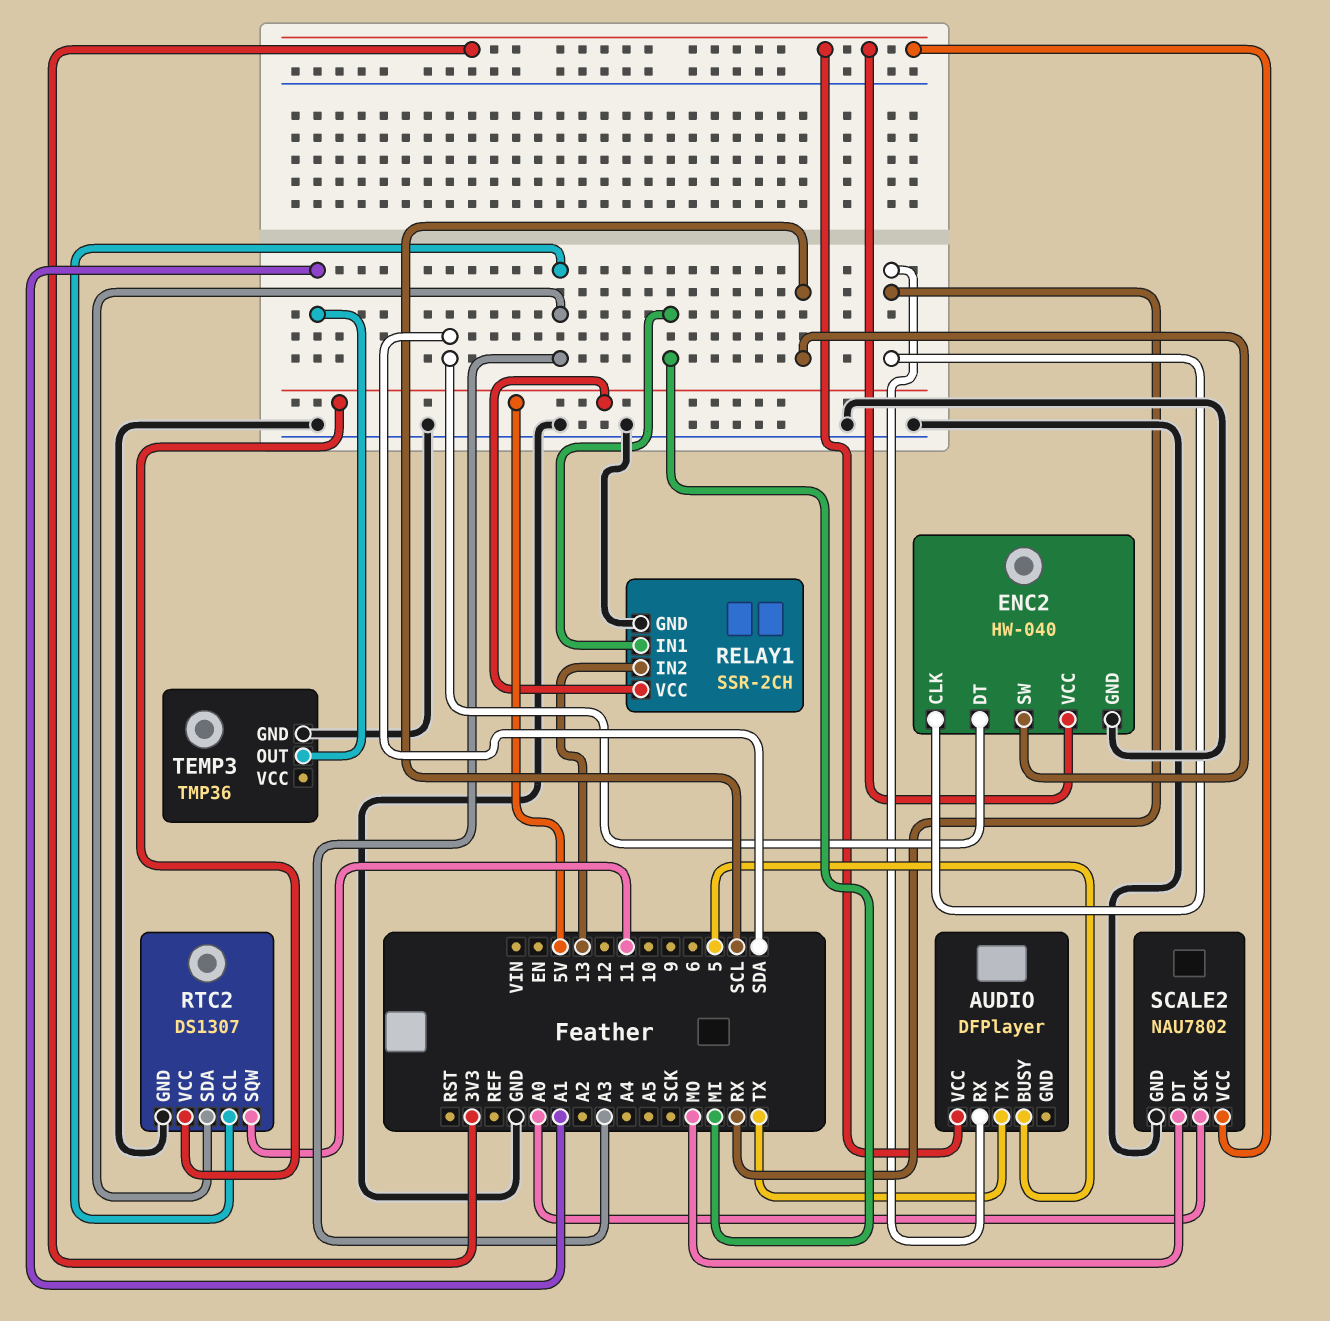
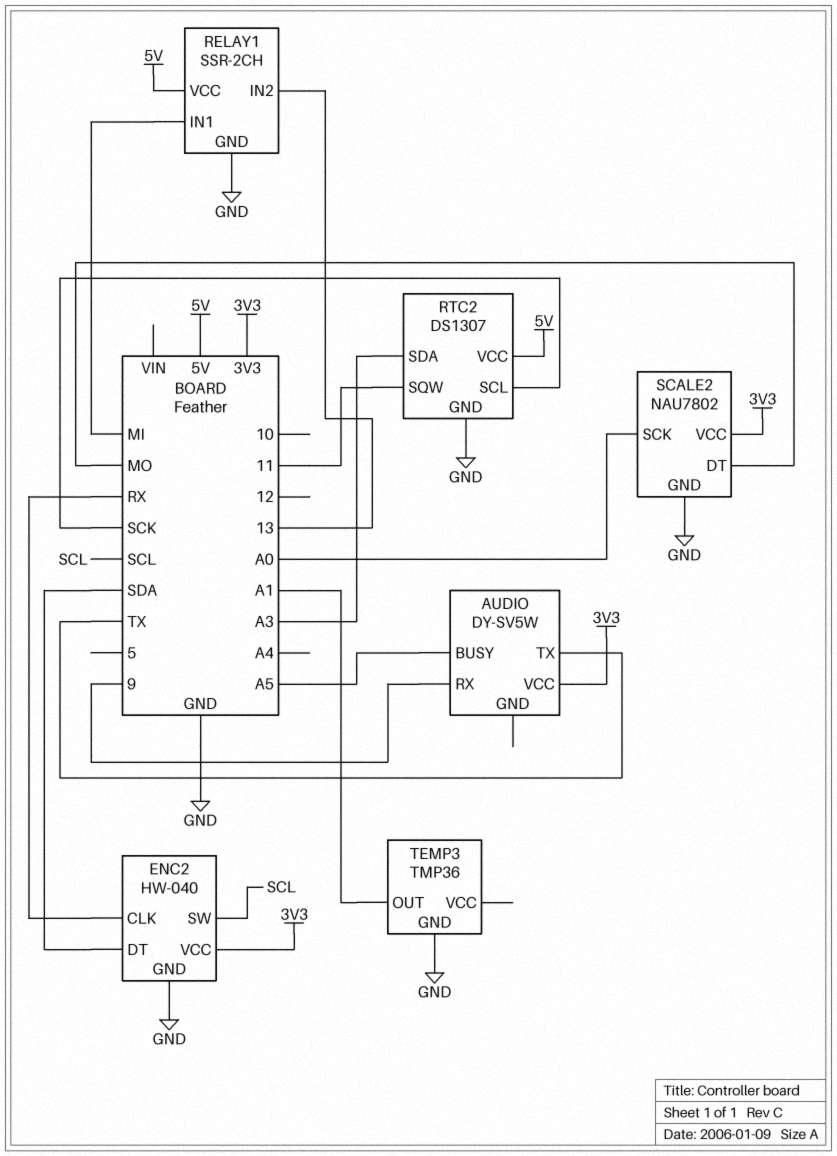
AUDIO: DFPlayer -> DY-SV5W
AUDIO pin BUSY: 5 -> A5
AUDIO pin RX: RX -> 9
RTC2 pin SCL: A3 -> SCK

